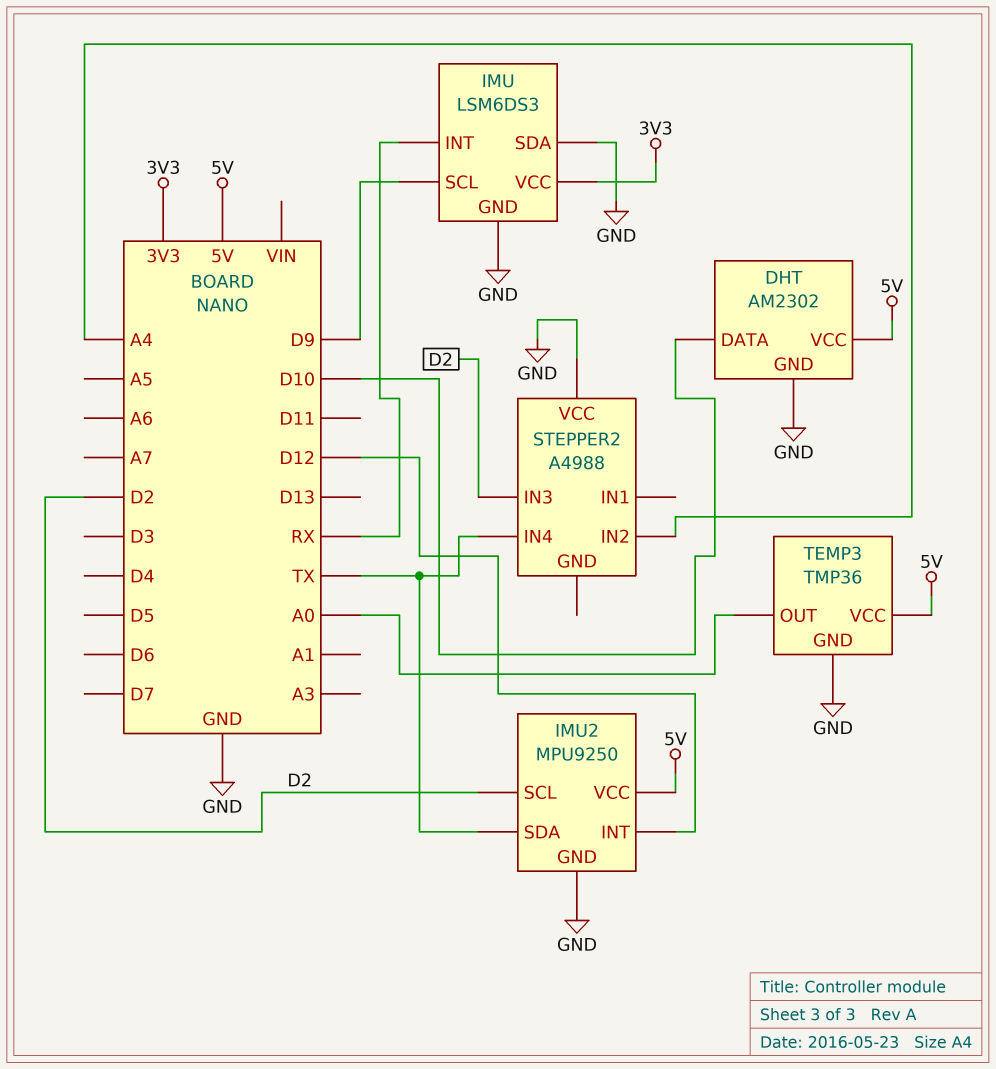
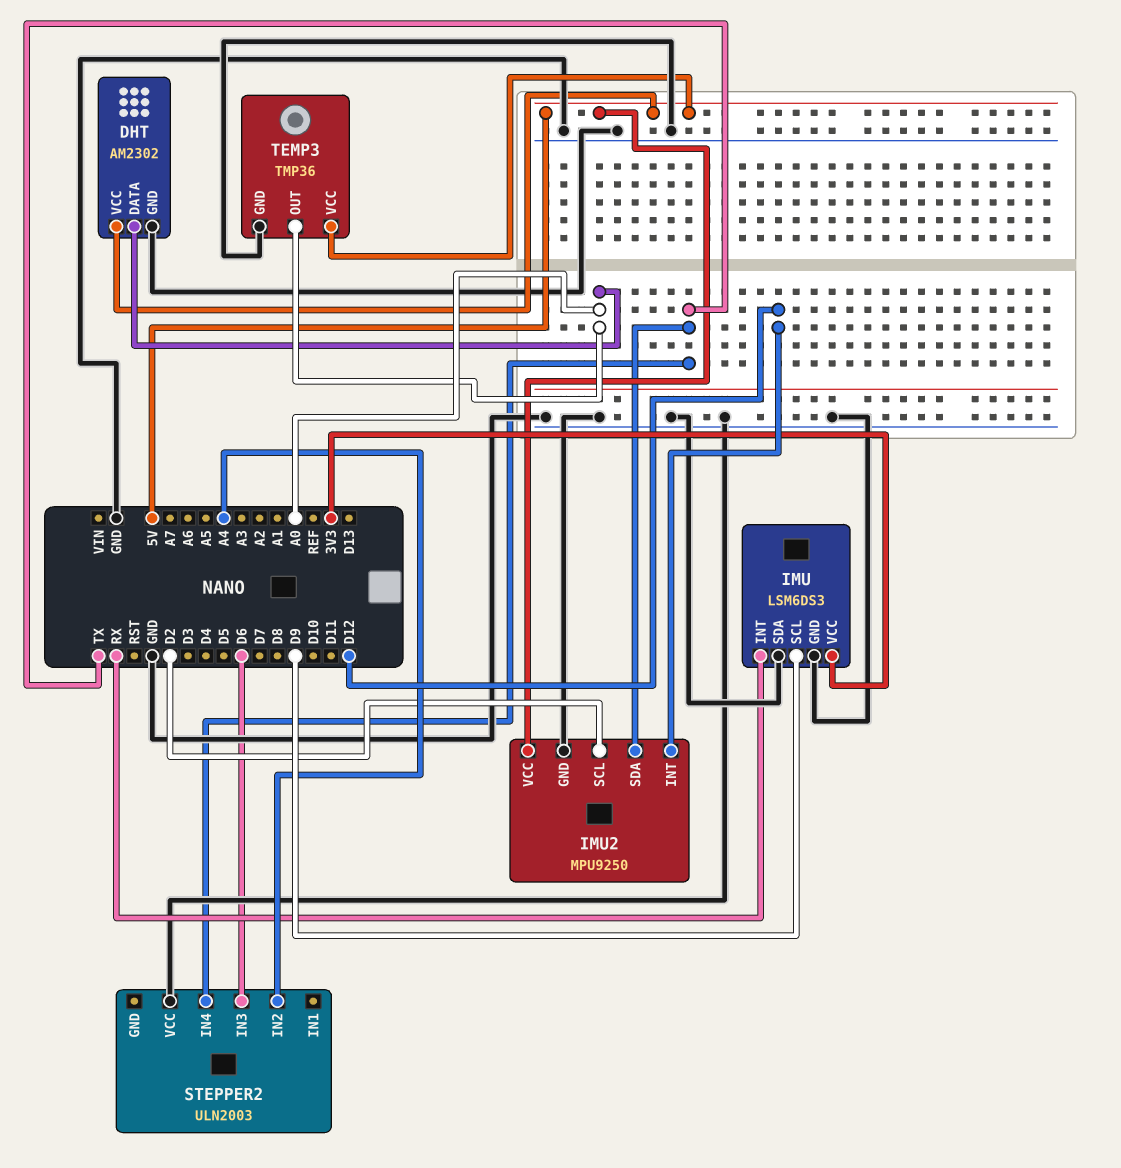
DHT pin DATA: D10 -> A0
STEPPER2: A4988 -> ULN2003
STEPPER2 pin IN3: D2 -> D6

